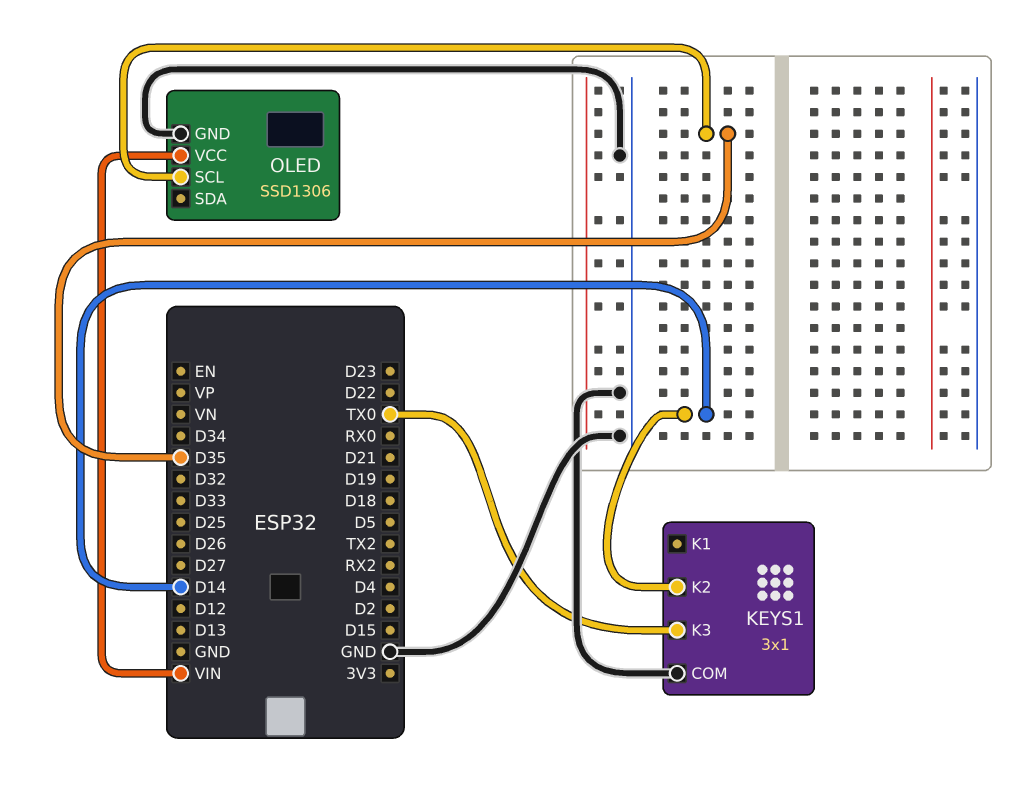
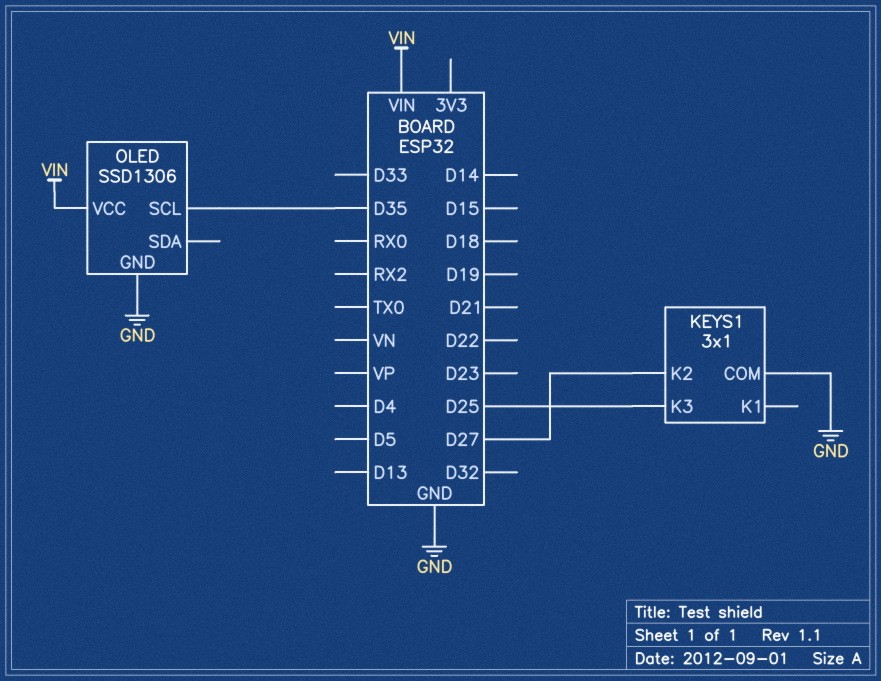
KEYS1 pin K2: D14 -> D27
KEYS1 pin K3: TX0 -> D25

